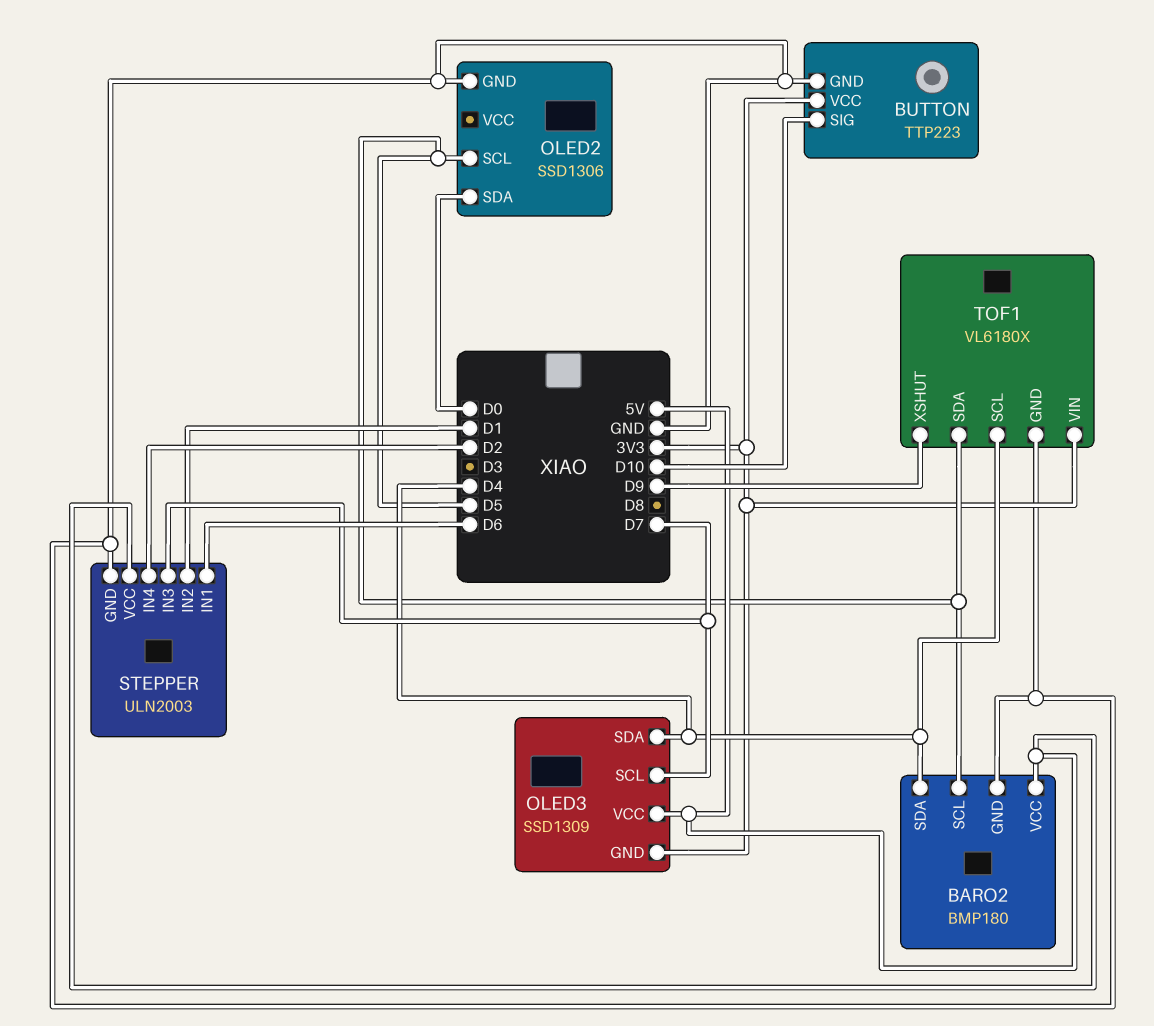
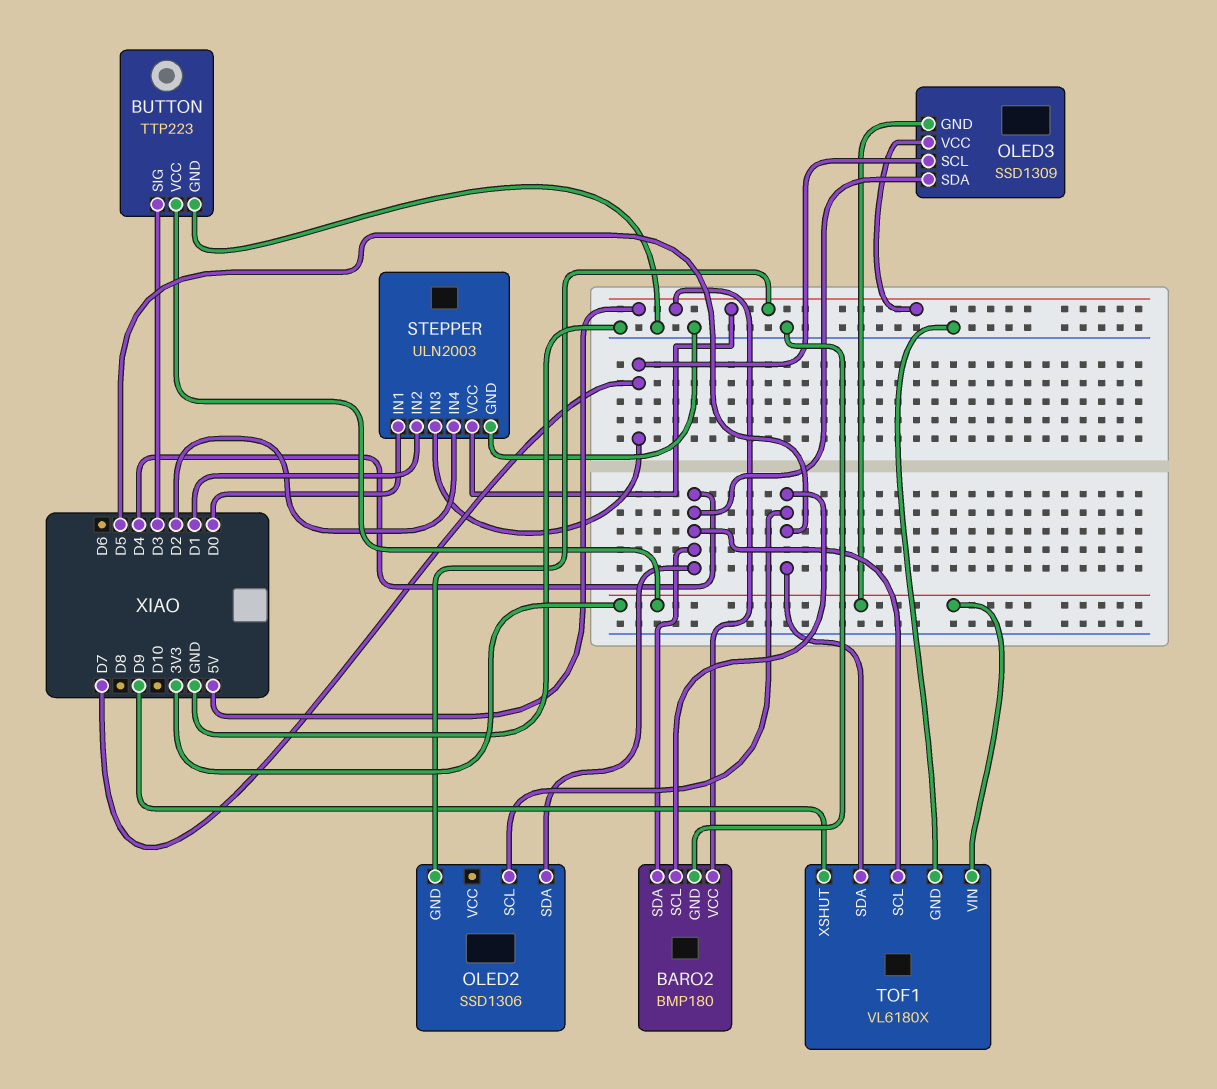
BUTTON pin SIG: D10 -> D3
OLED2 pin GND: GND -> 5V
OLED2 pin SDA: D0 -> D4
STEPPER pin IN1: D6 -> D0

